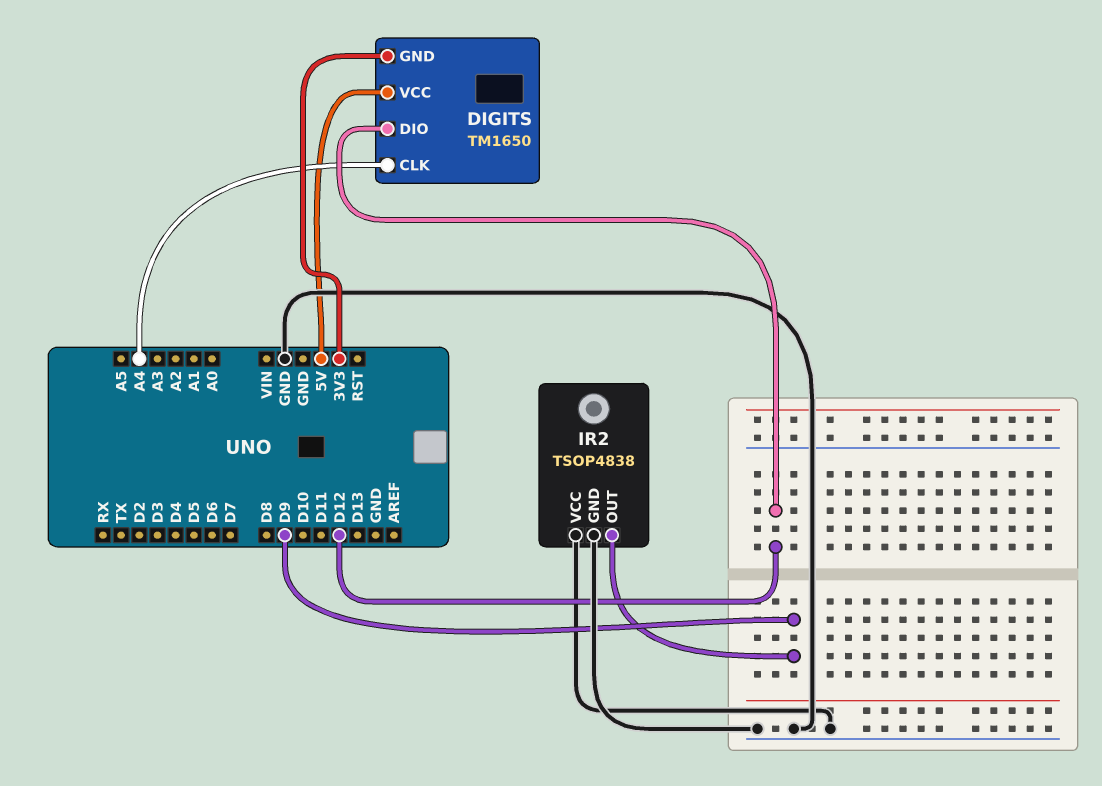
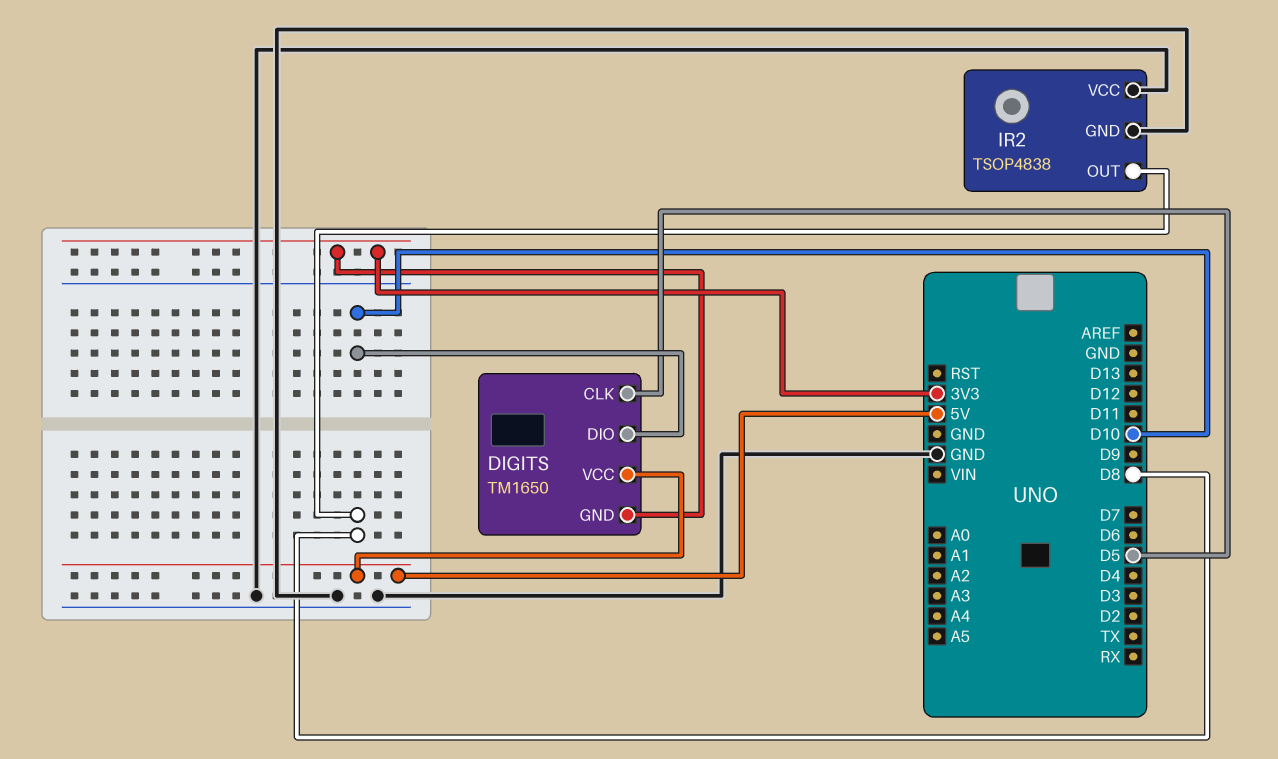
DIGITS pin CLK: A4 -> D5
DIGITS pin DIO: D12 -> D10
IR2 pin OUT: D9 -> D8

